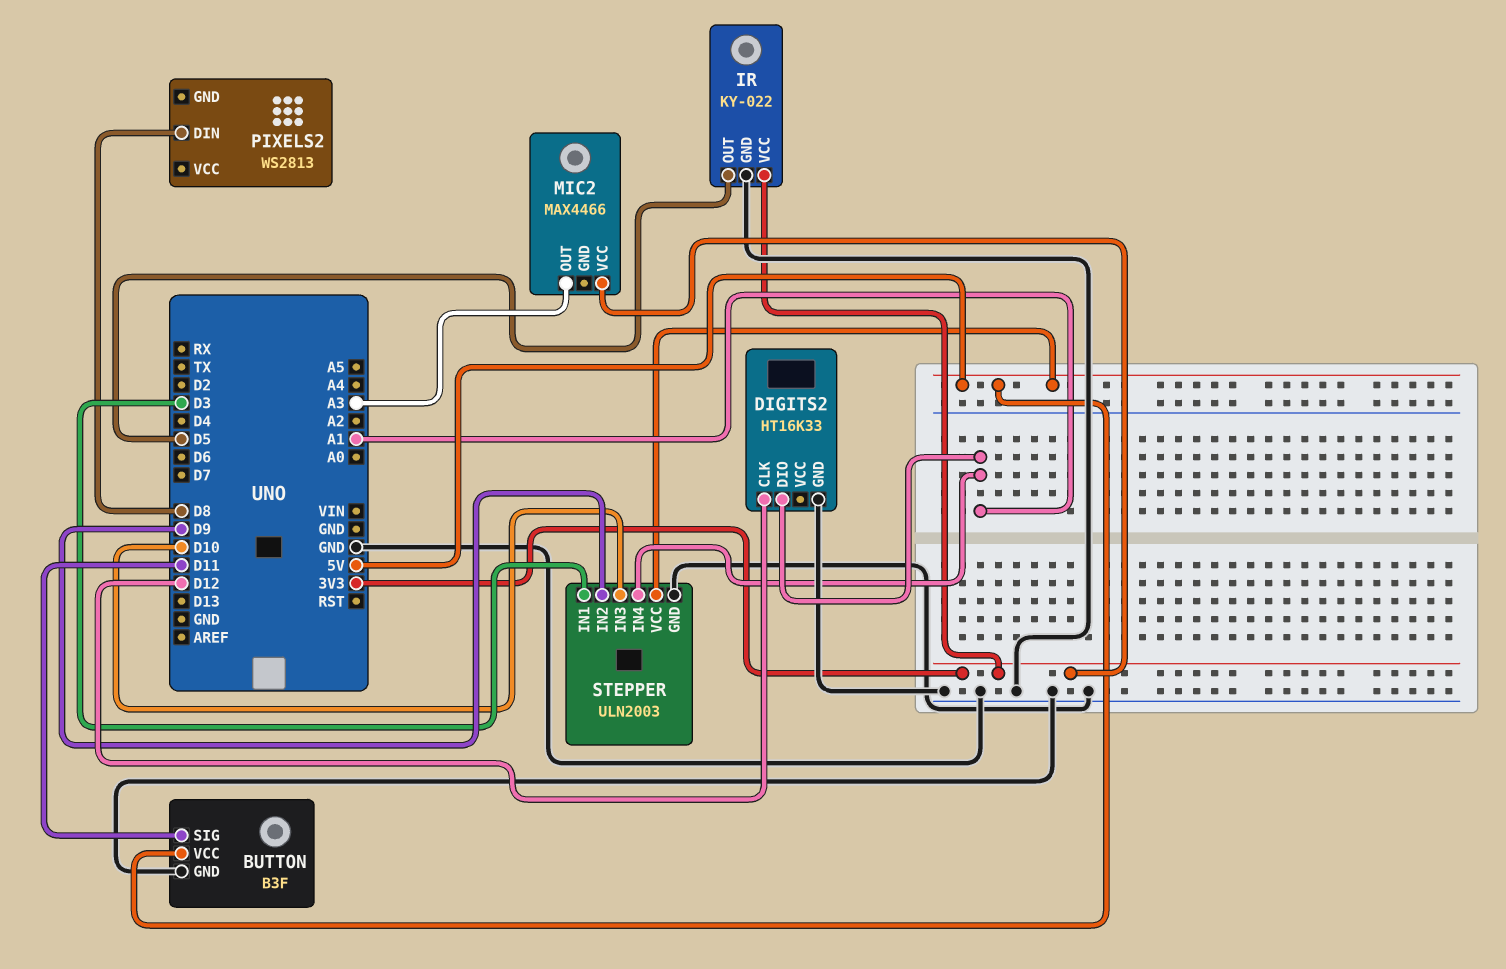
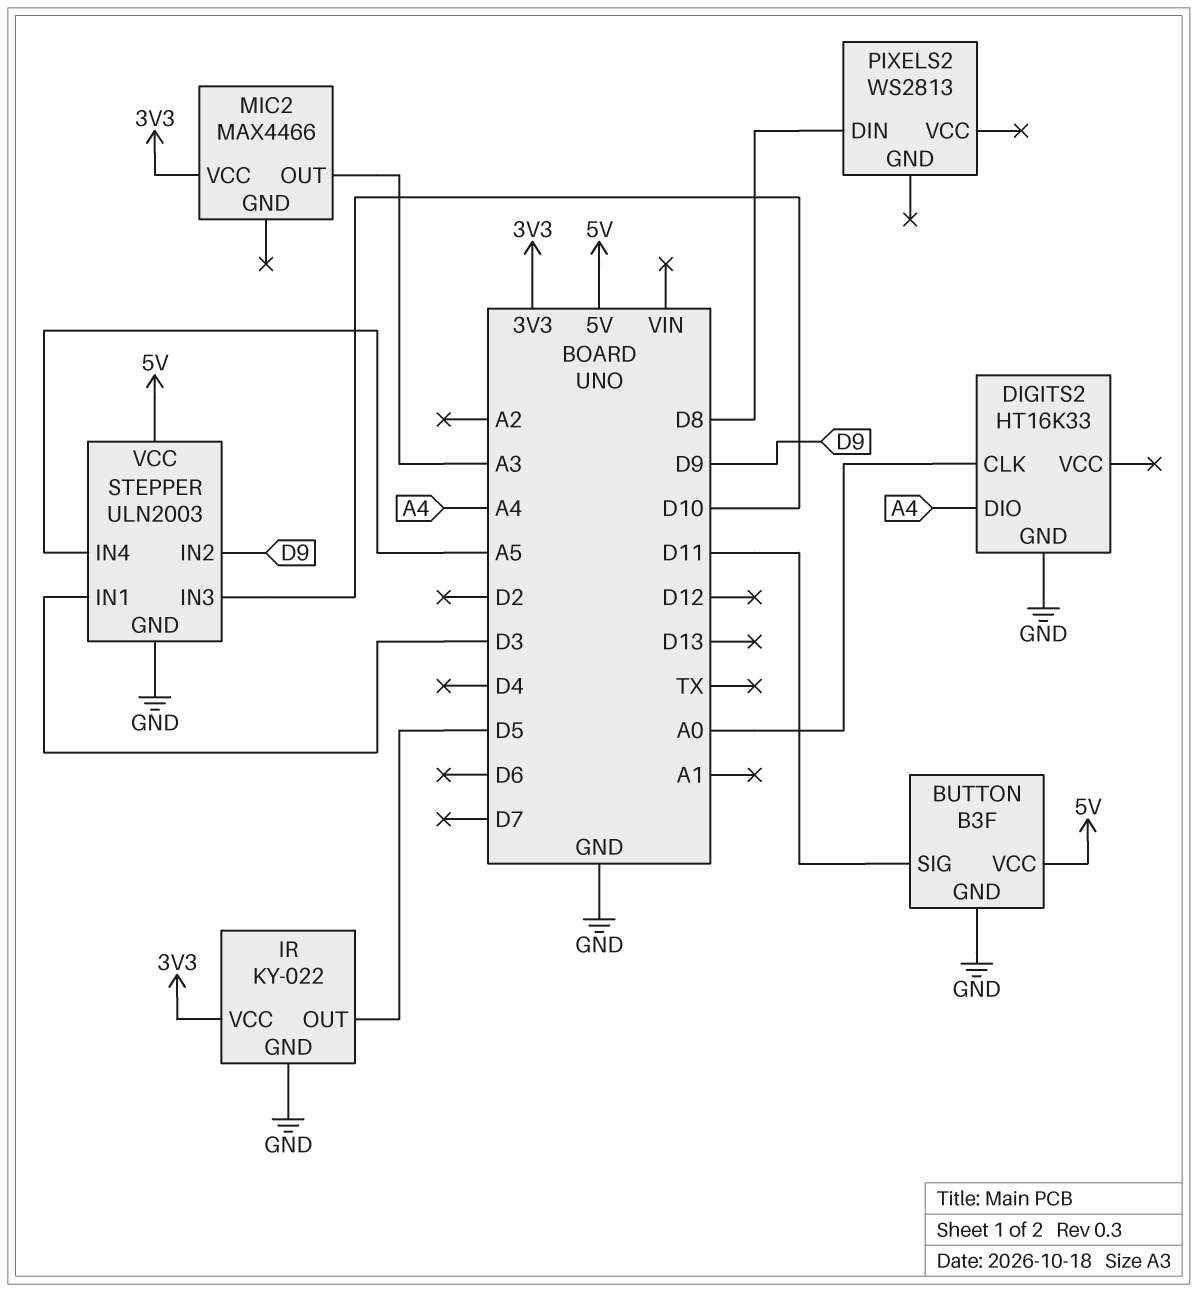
DIGITS2 pin CLK: D12 -> A0
DIGITS2 pin DIO: A1 -> A4
STEPPER pin IN4: A1 -> A5

